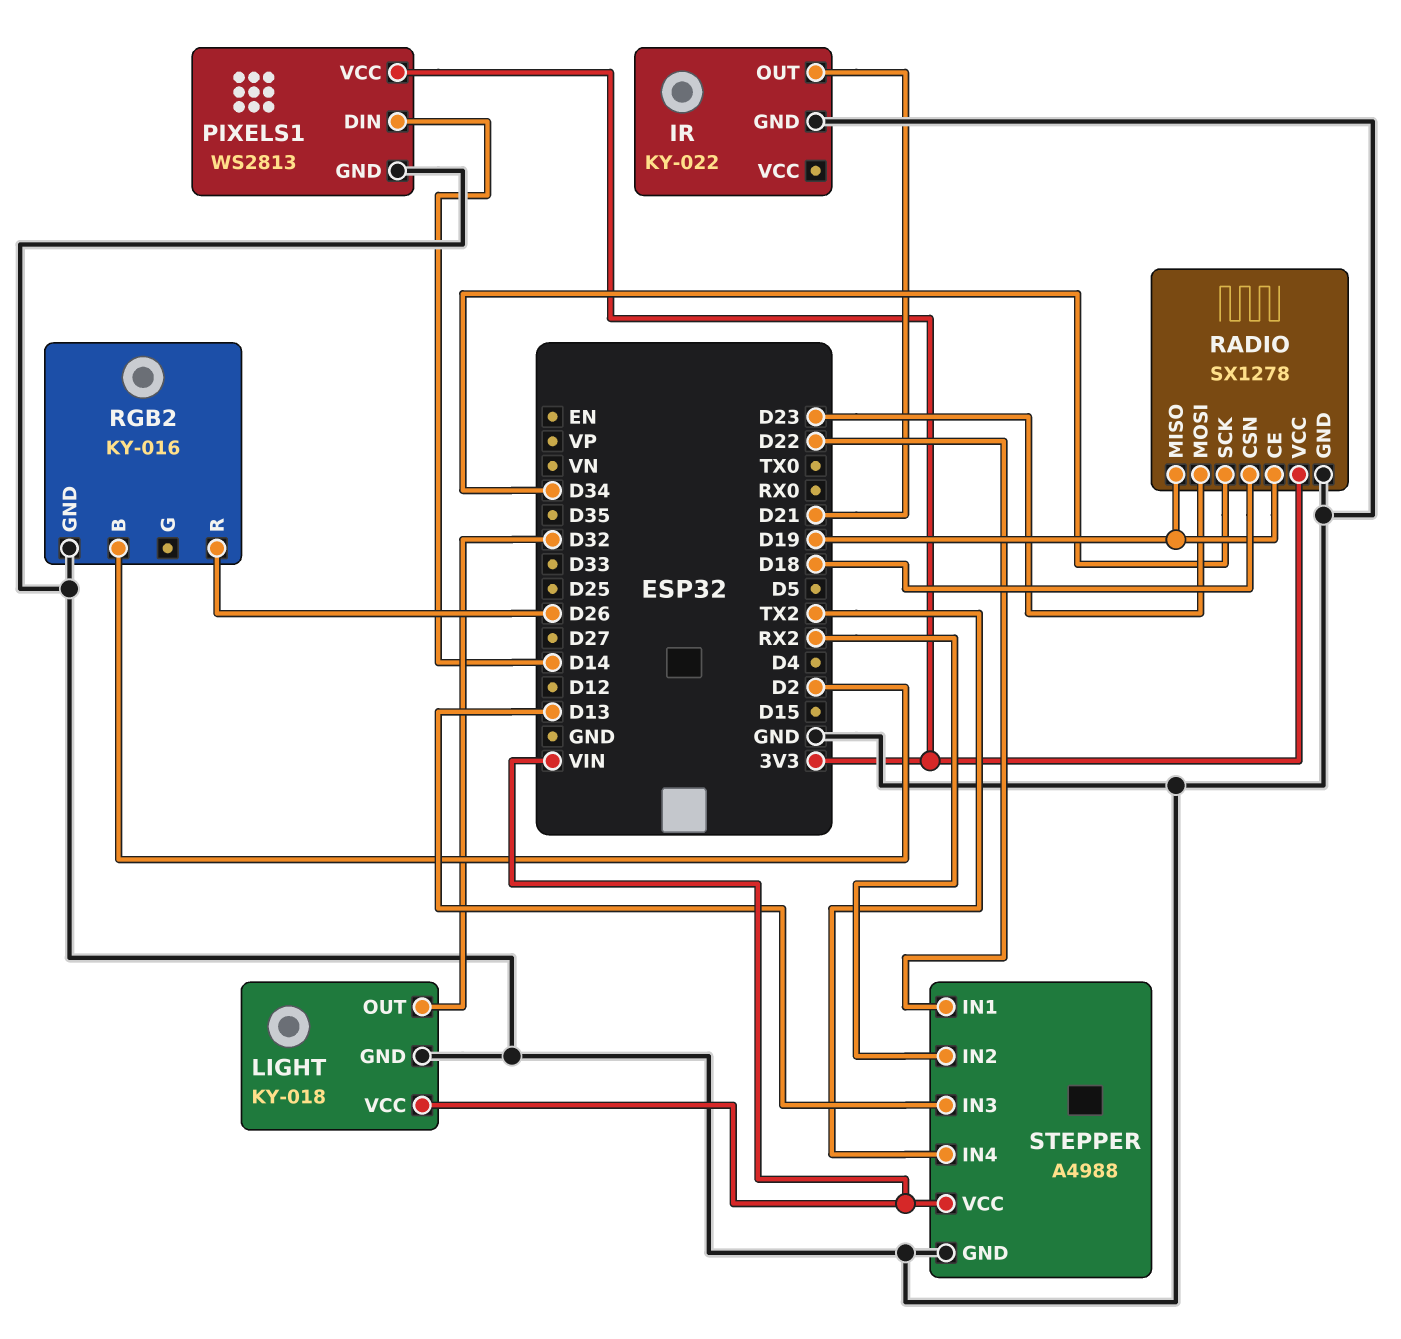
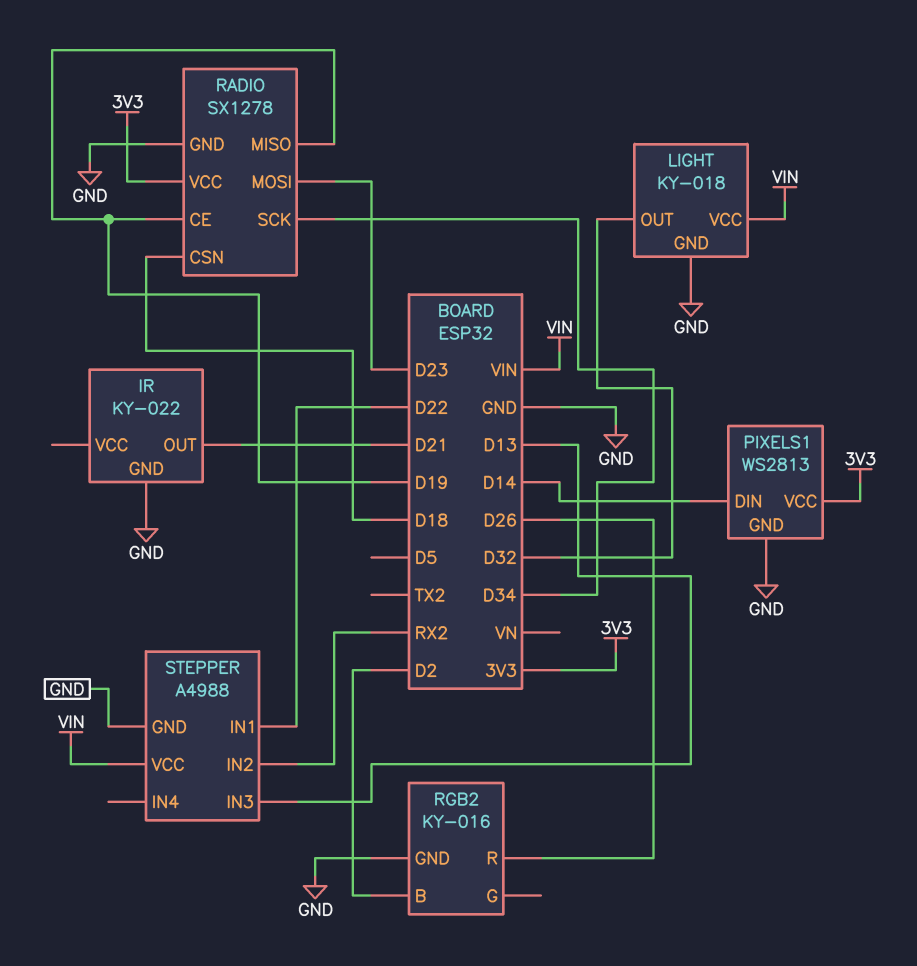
STEPPER pin IN4: TX2 -> none

